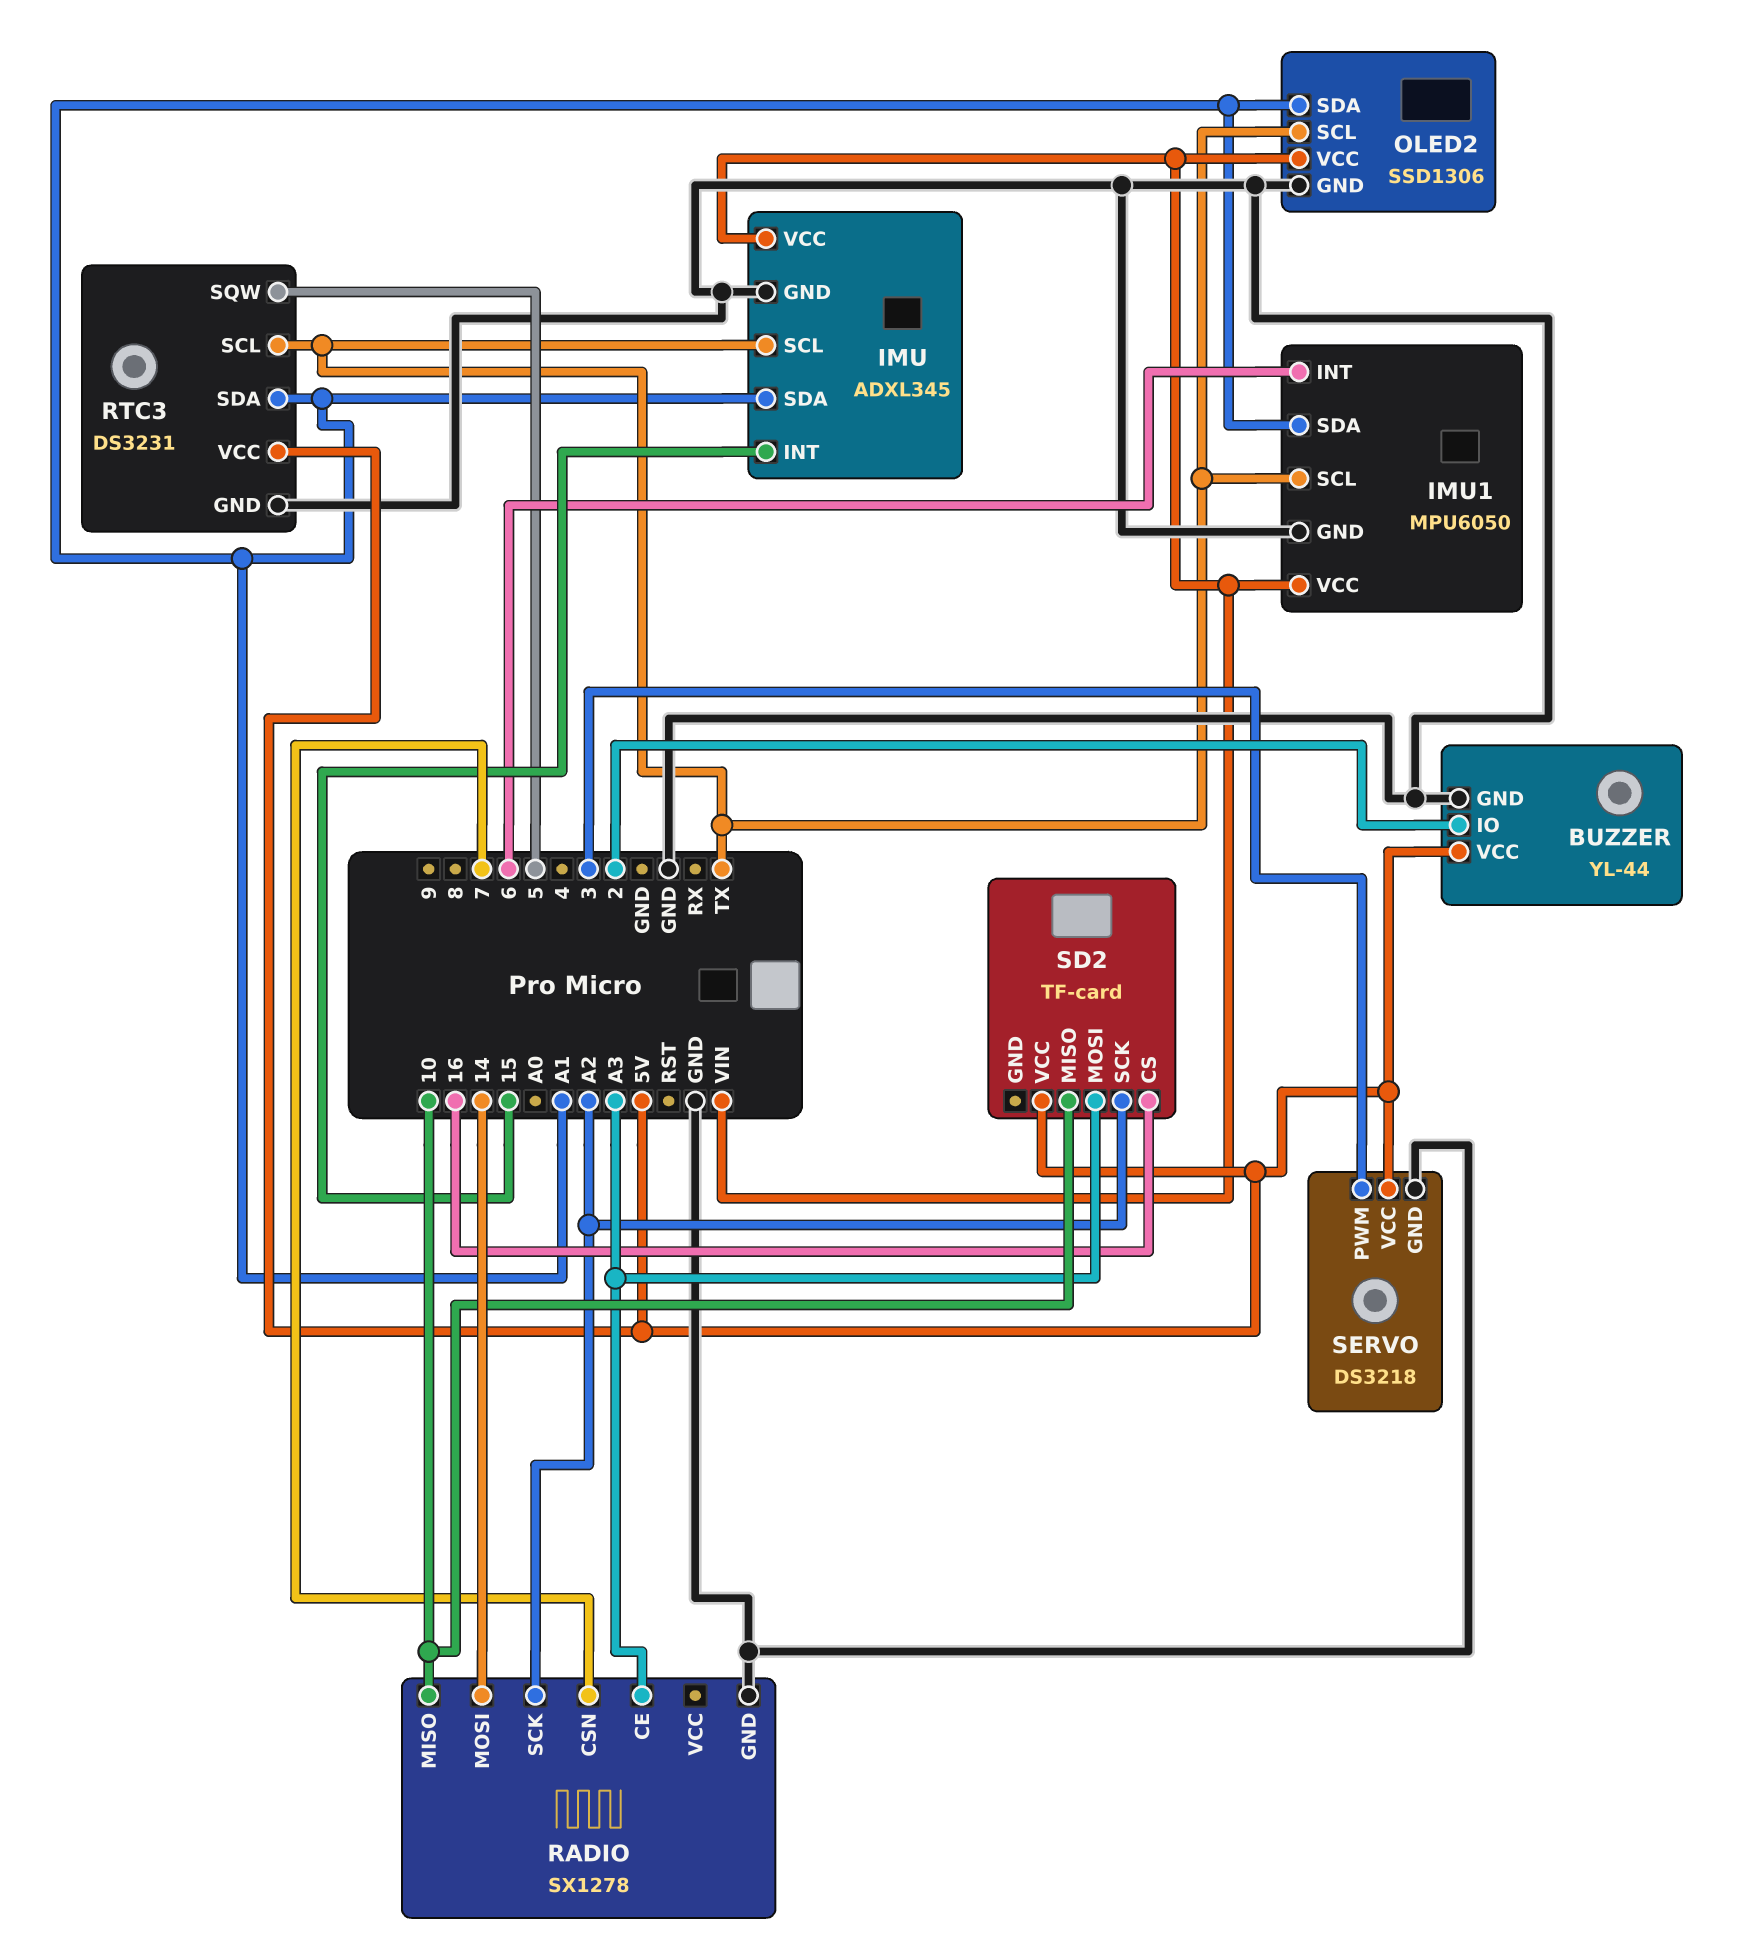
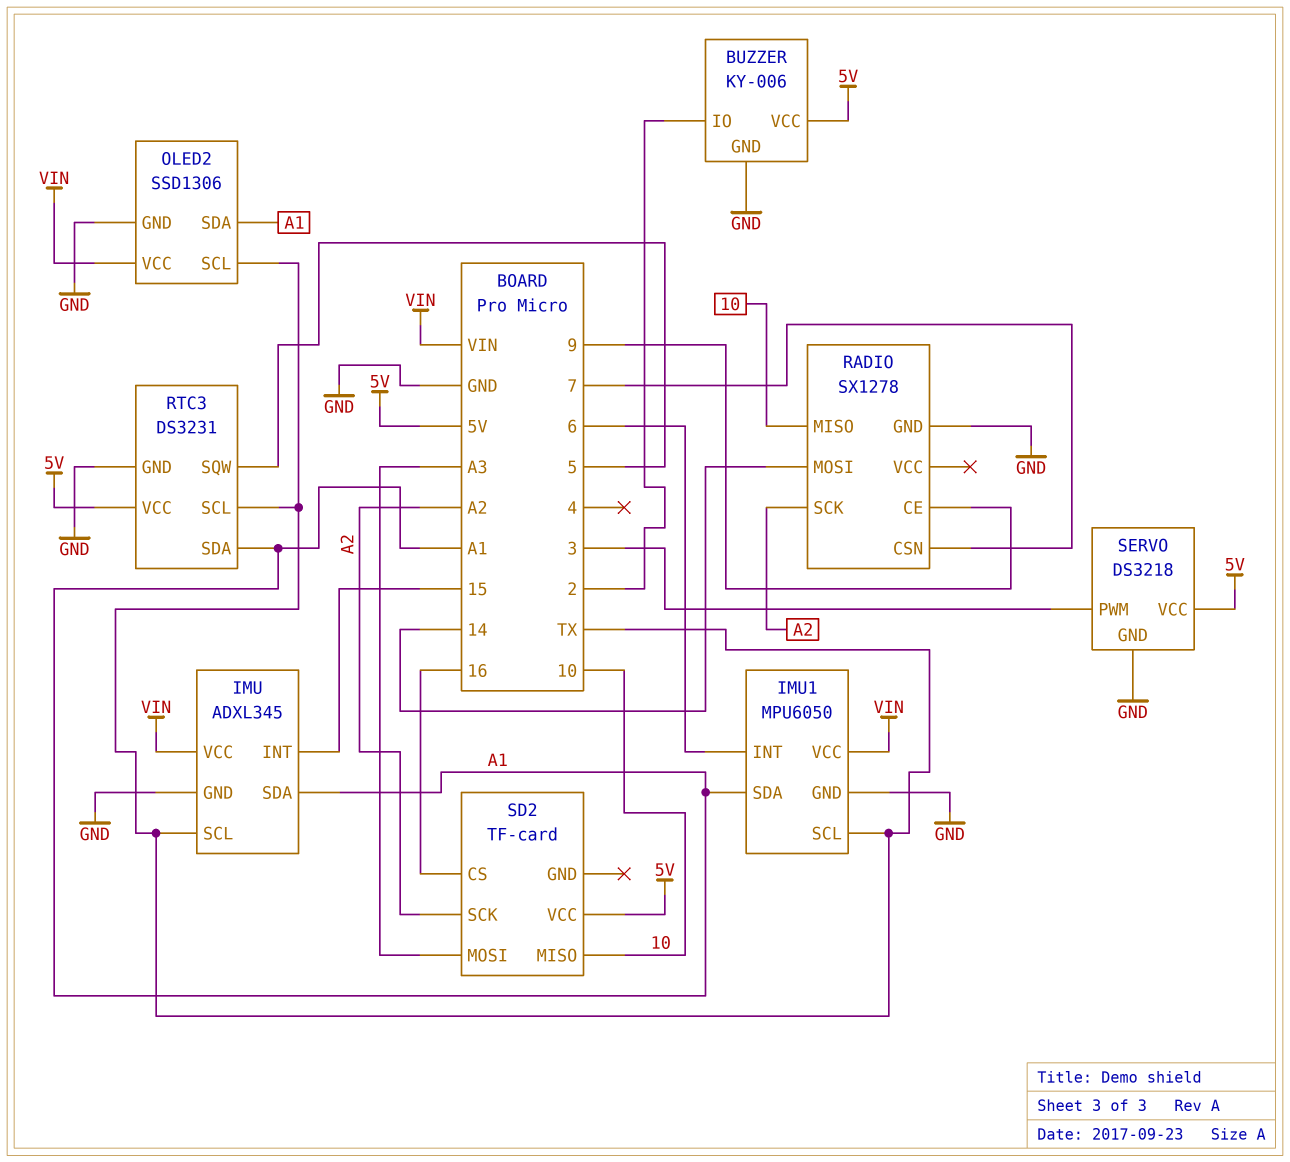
BUZZER: YL-44 -> KY-006
RADIO pin CE: A3 -> 9

